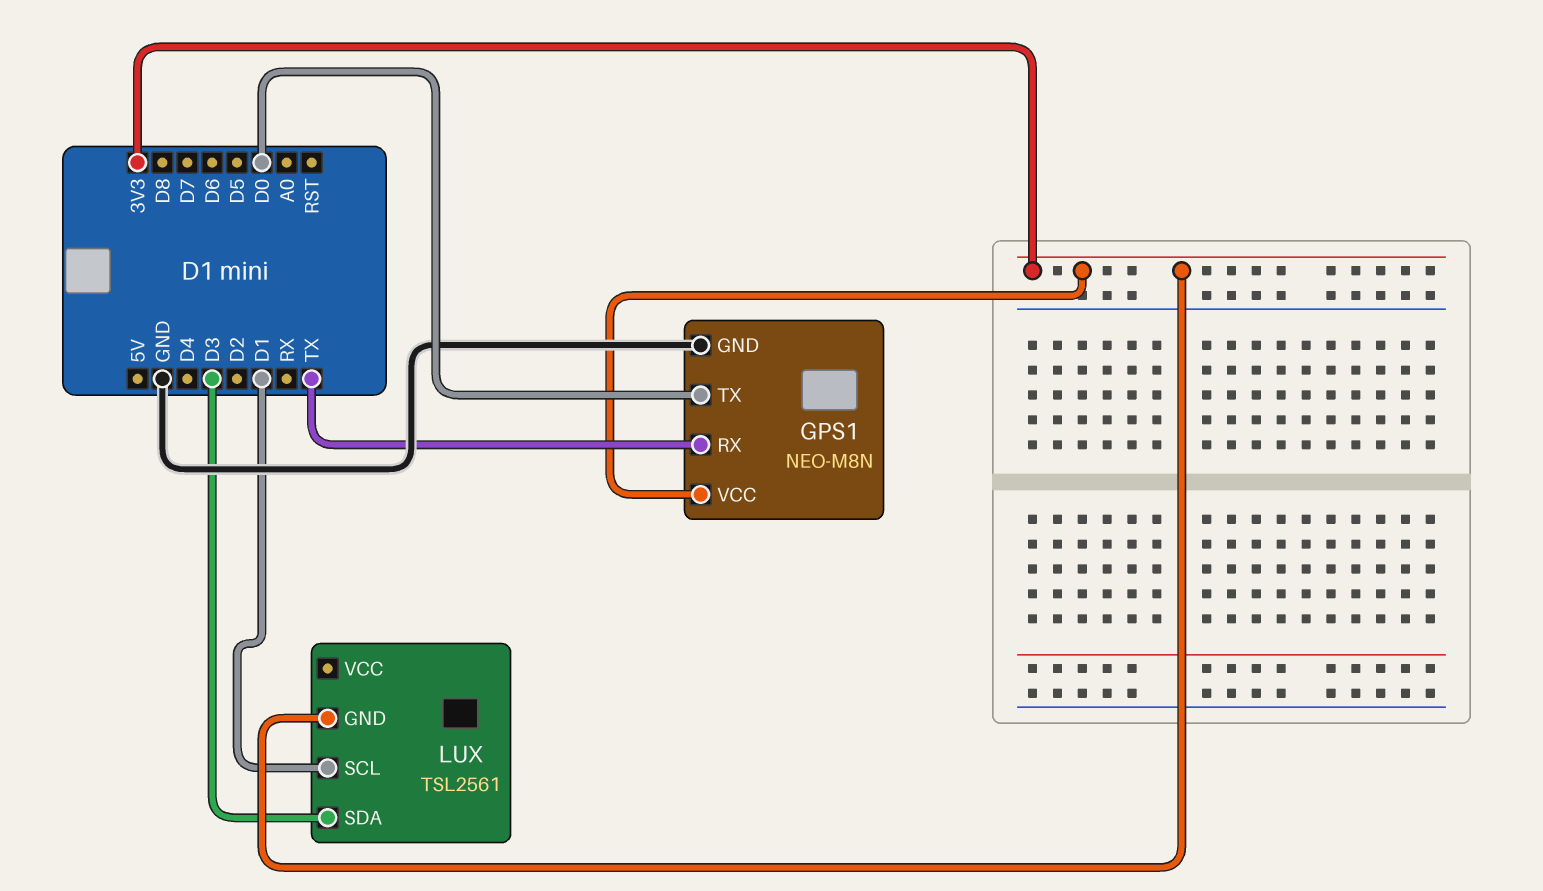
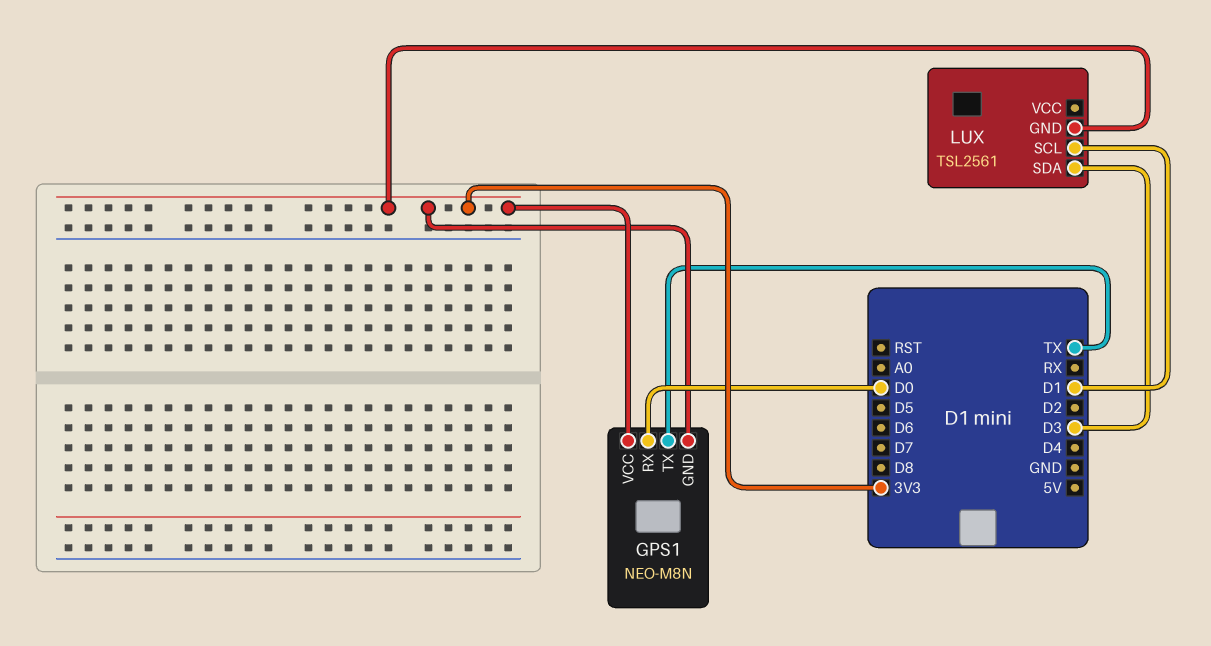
GPS1 pin GND: GND -> 3V3
GPS1 pin RX: TX -> D0
GPS1 pin TX: D0 -> TX

